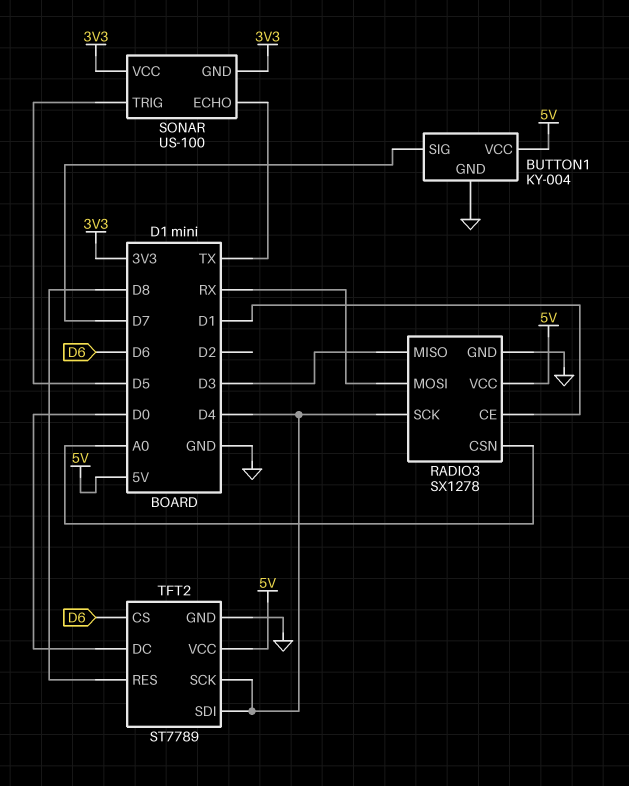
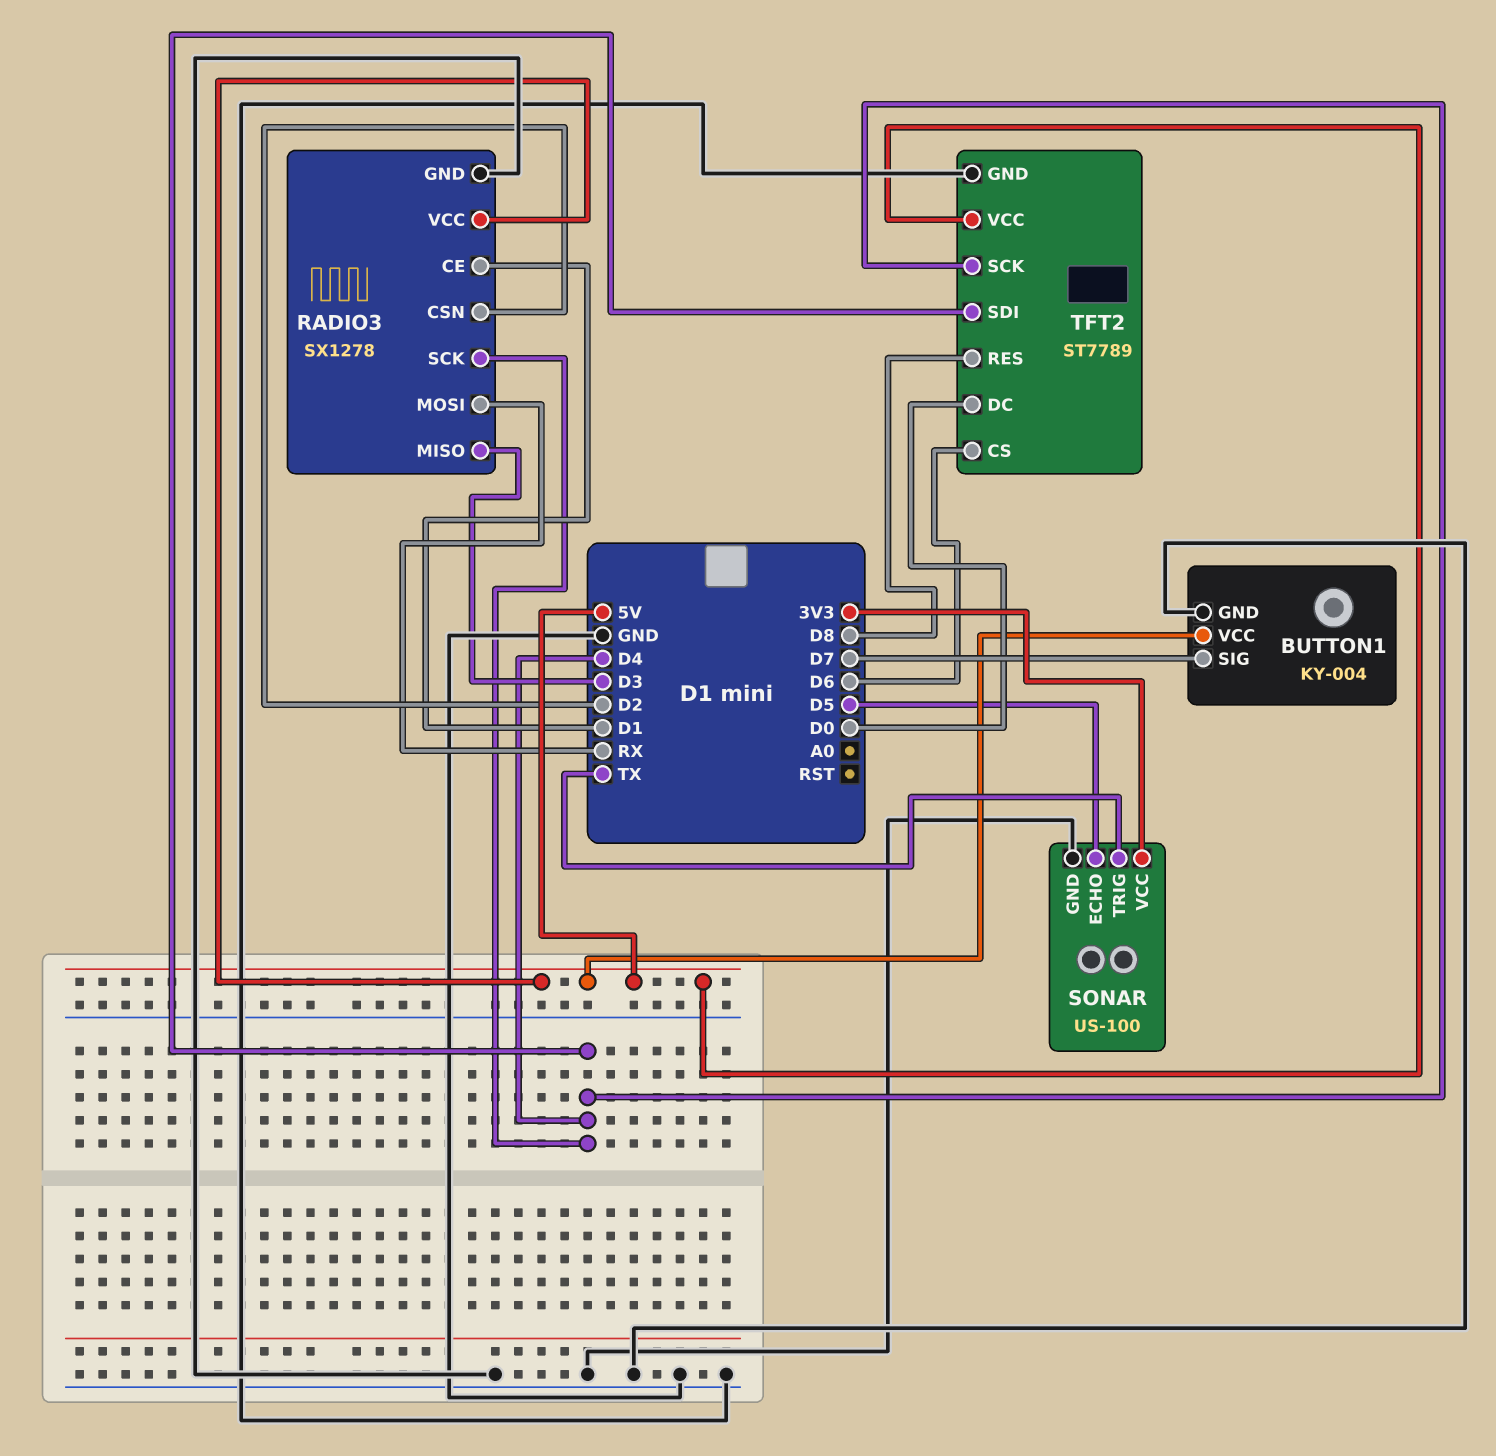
RADIO3 pin CSN: A0 -> D2
SONAR pin ECHO: TX -> D5
SONAR pin GND: 3V3 -> GND
SONAR pin TRIG: D5 -> TX

